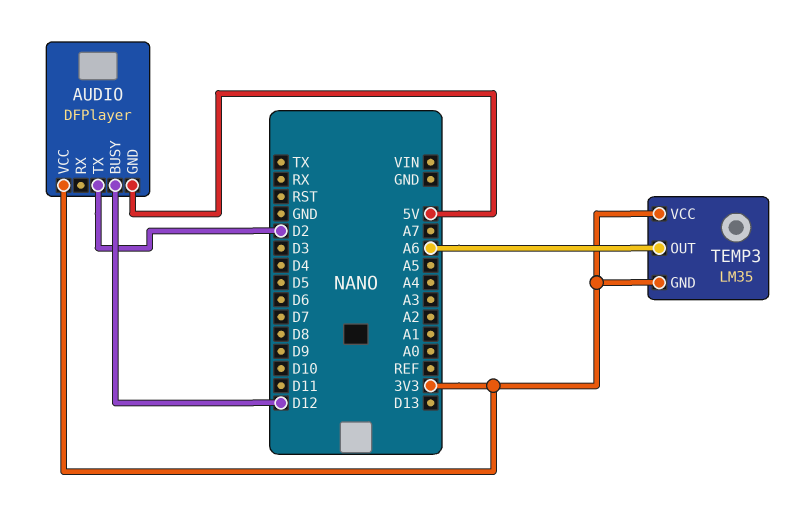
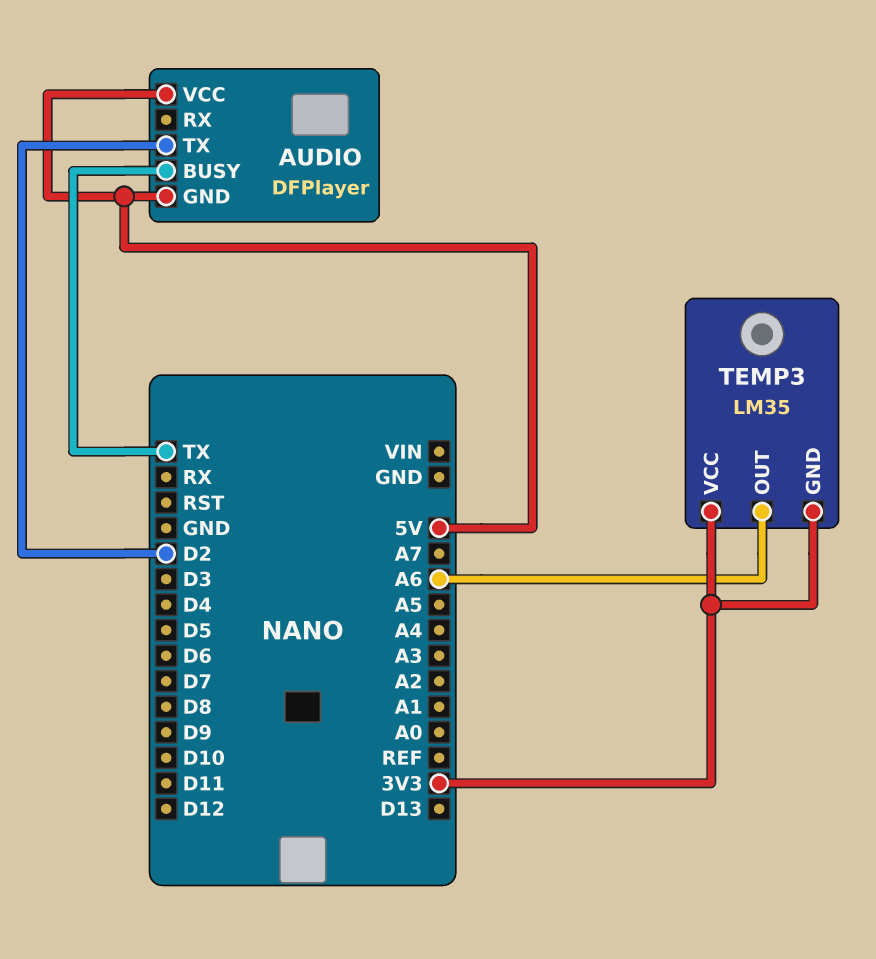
AUDIO pin BUSY: D12 -> TX
AUDIO pin VCC: 3V3 -> 5V

